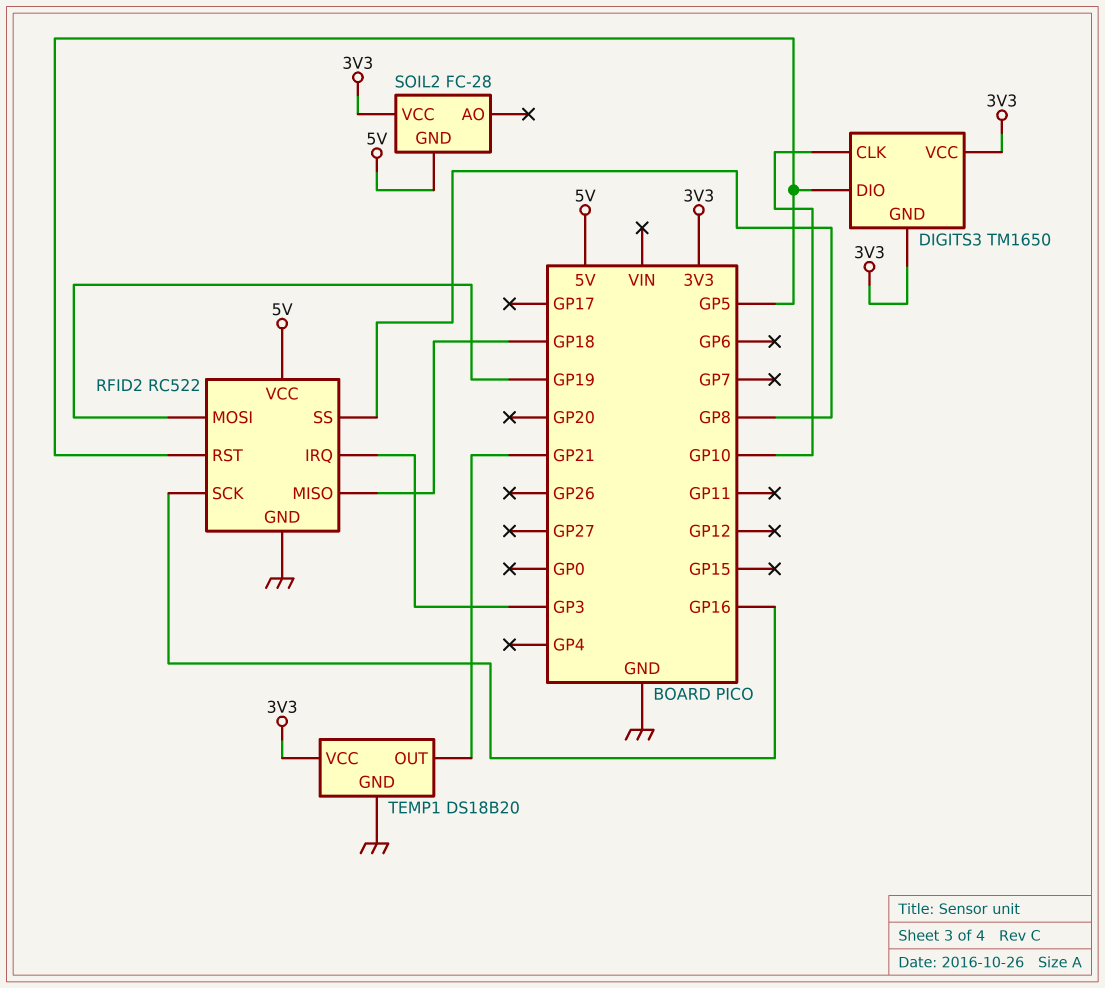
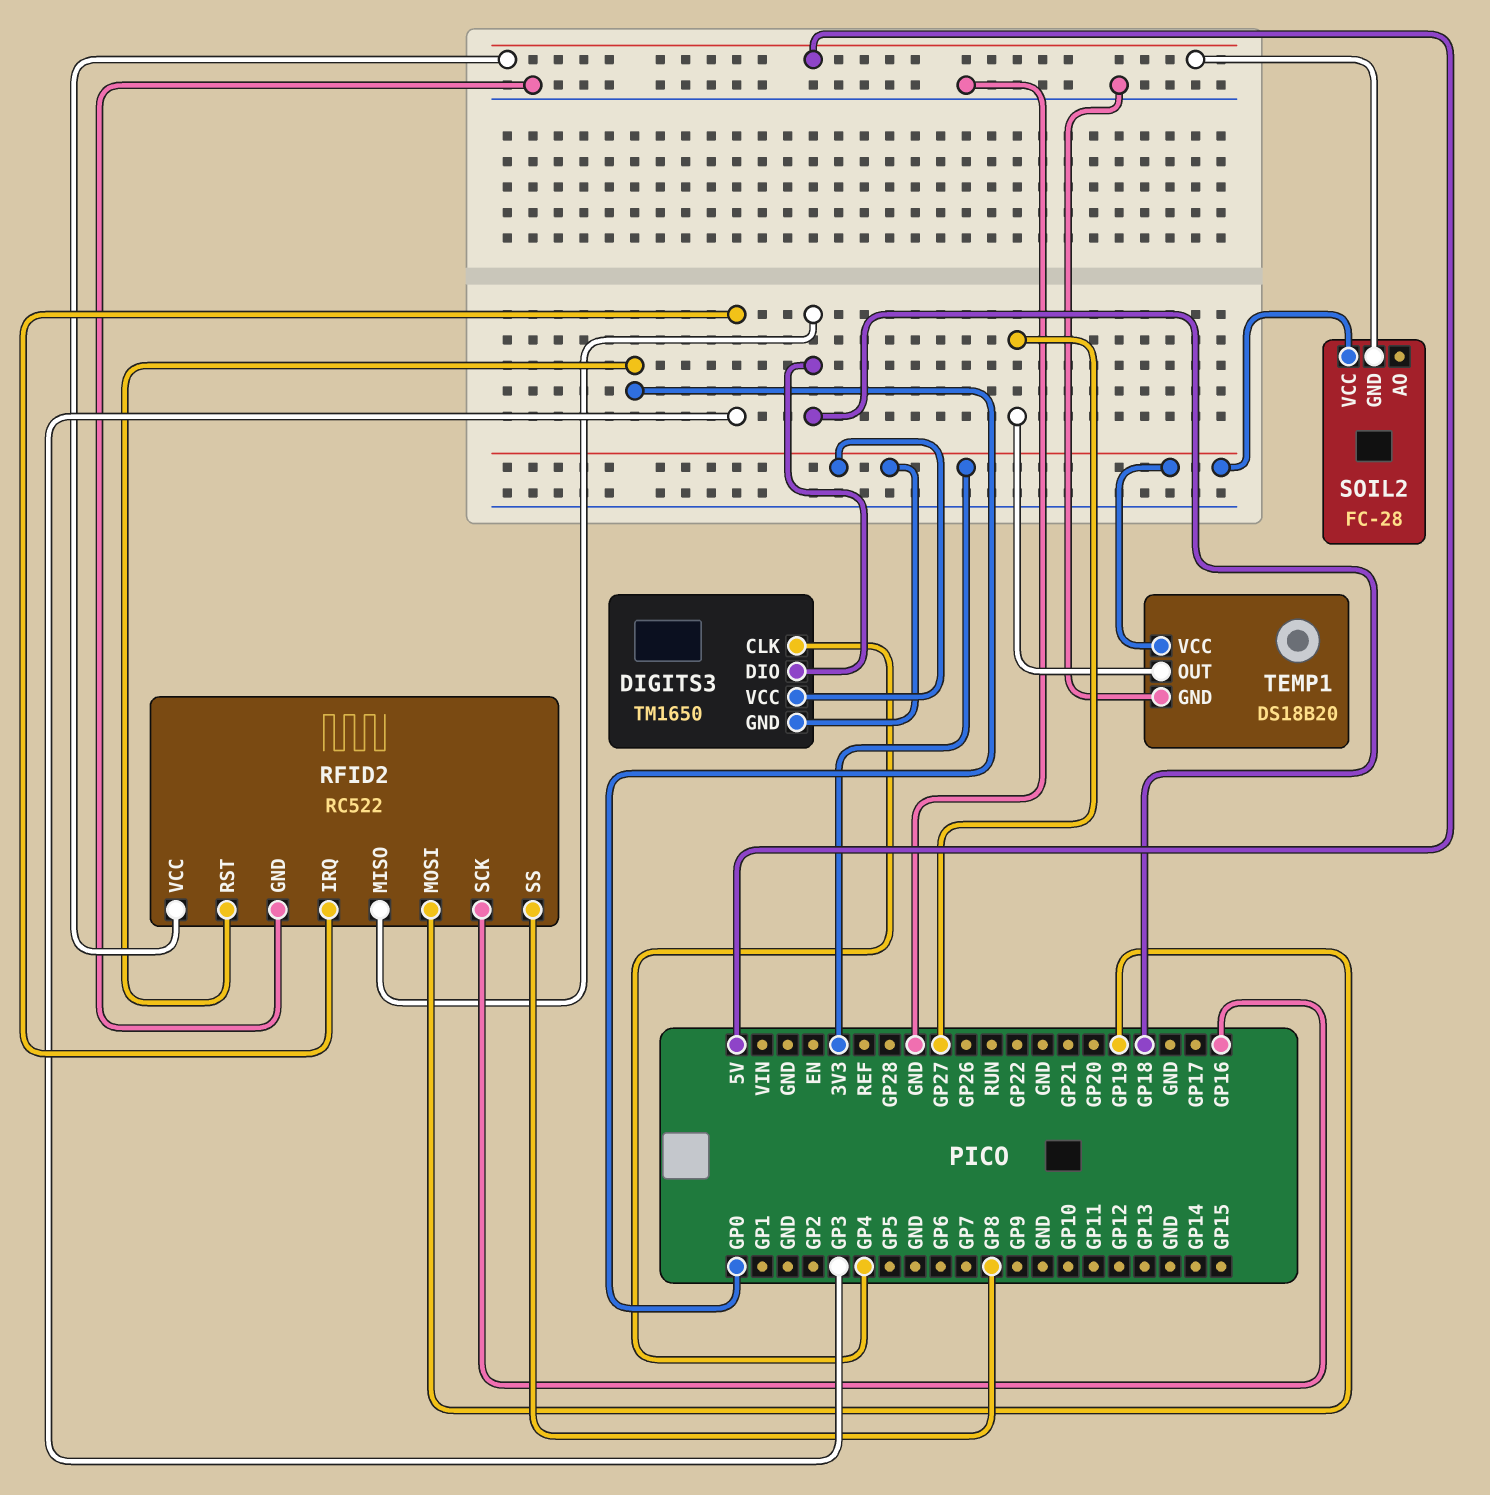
DIGITS3 pin CLK: GP10 -> GP4
DIGITS3 pin DIO: GP5 -> GP18
RFID2 pin RST: GP5 -> GP0
TEMP1 pin OUT: GP21 -> GP27

